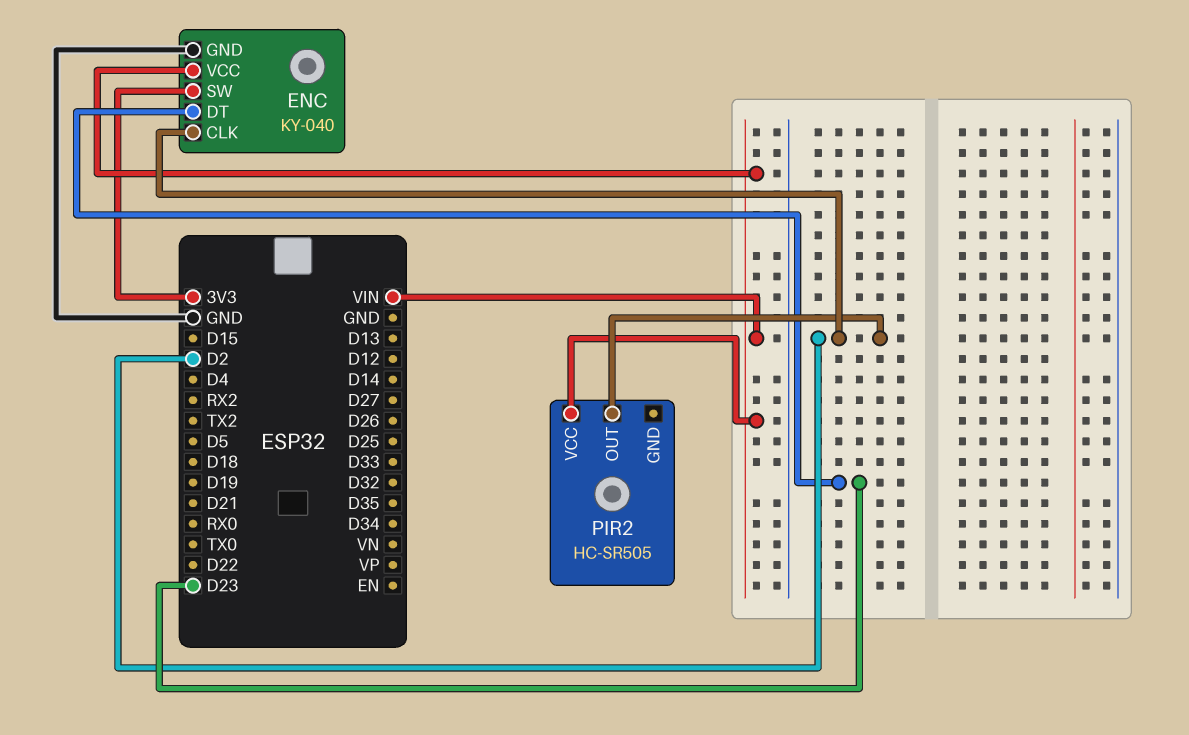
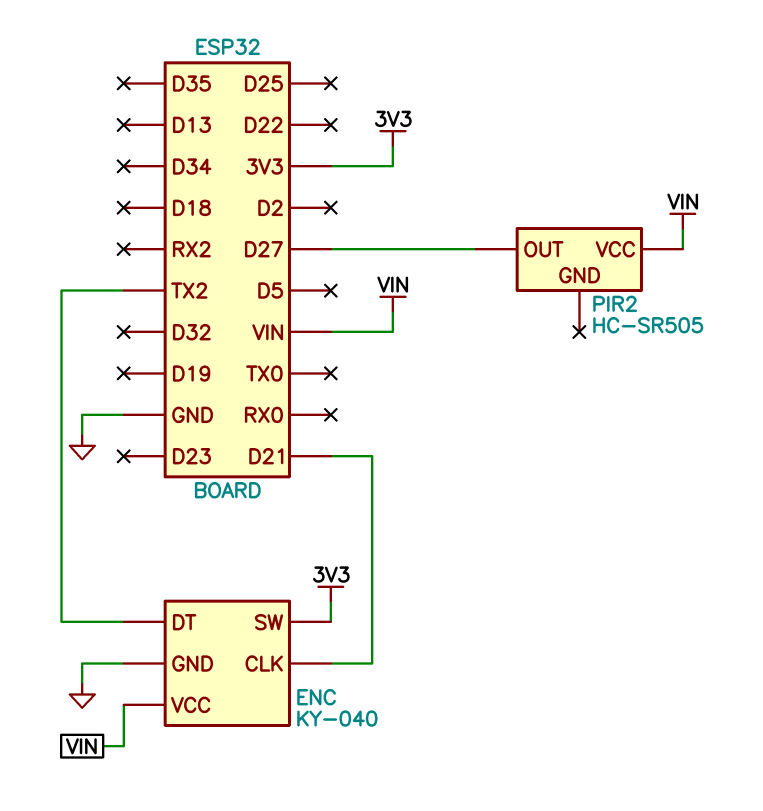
ENC pin CLK: D2 -> D21
ENC pin DT: D23 -> TX2
PIR2 pin OUT: D2 -> D27

